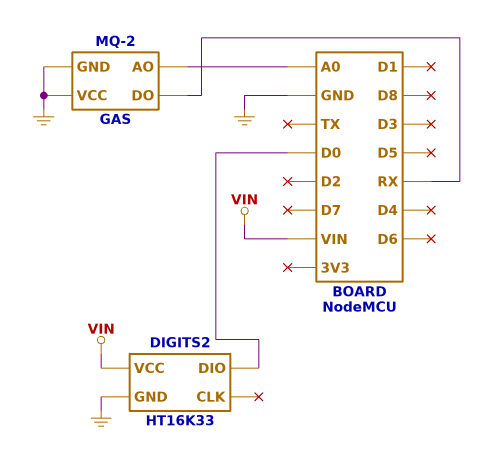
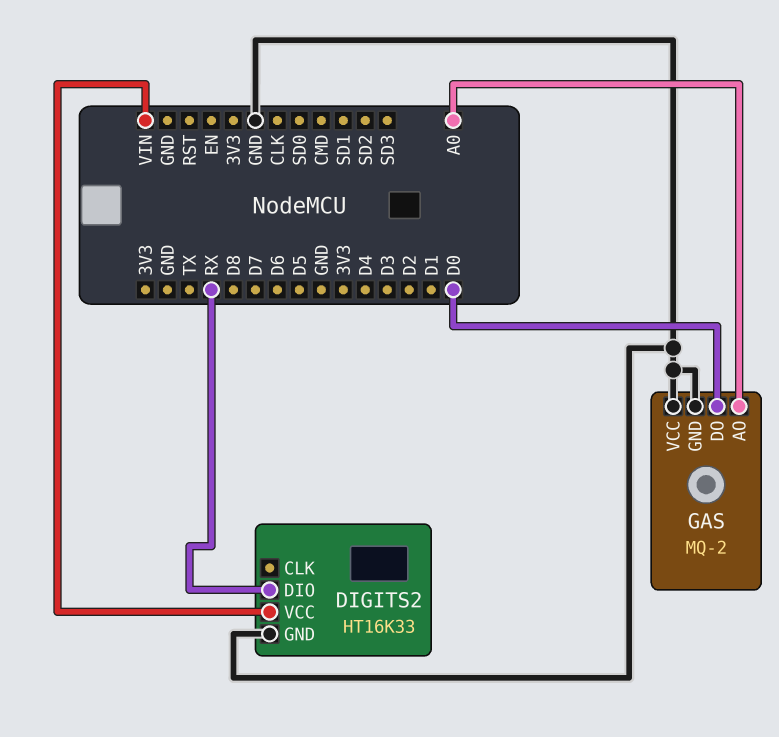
DIGITS2 pin DIO: D0 -> RX
GAS pin DO: RX -> D0

